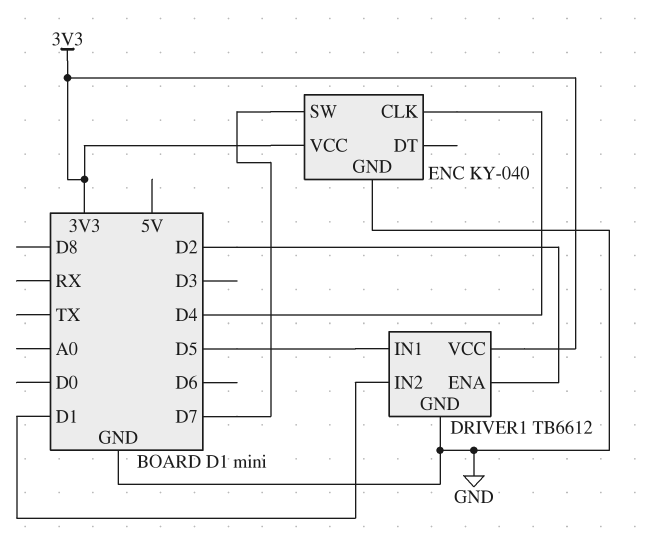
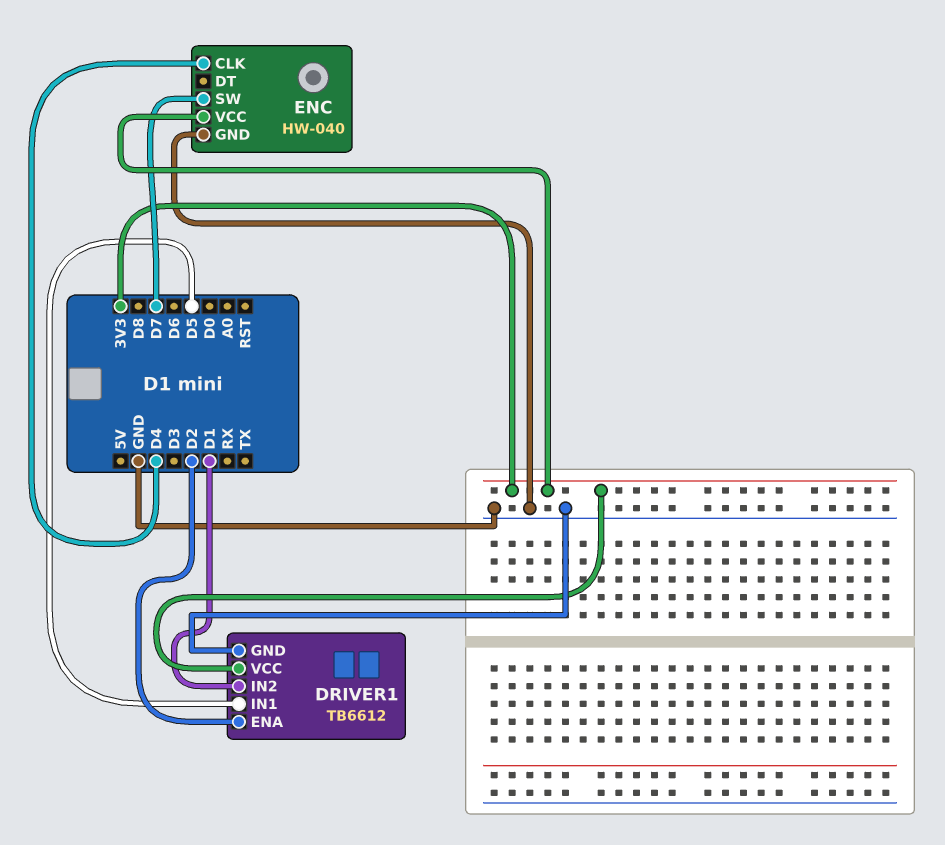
ENC: KY-040 -> HW-040

